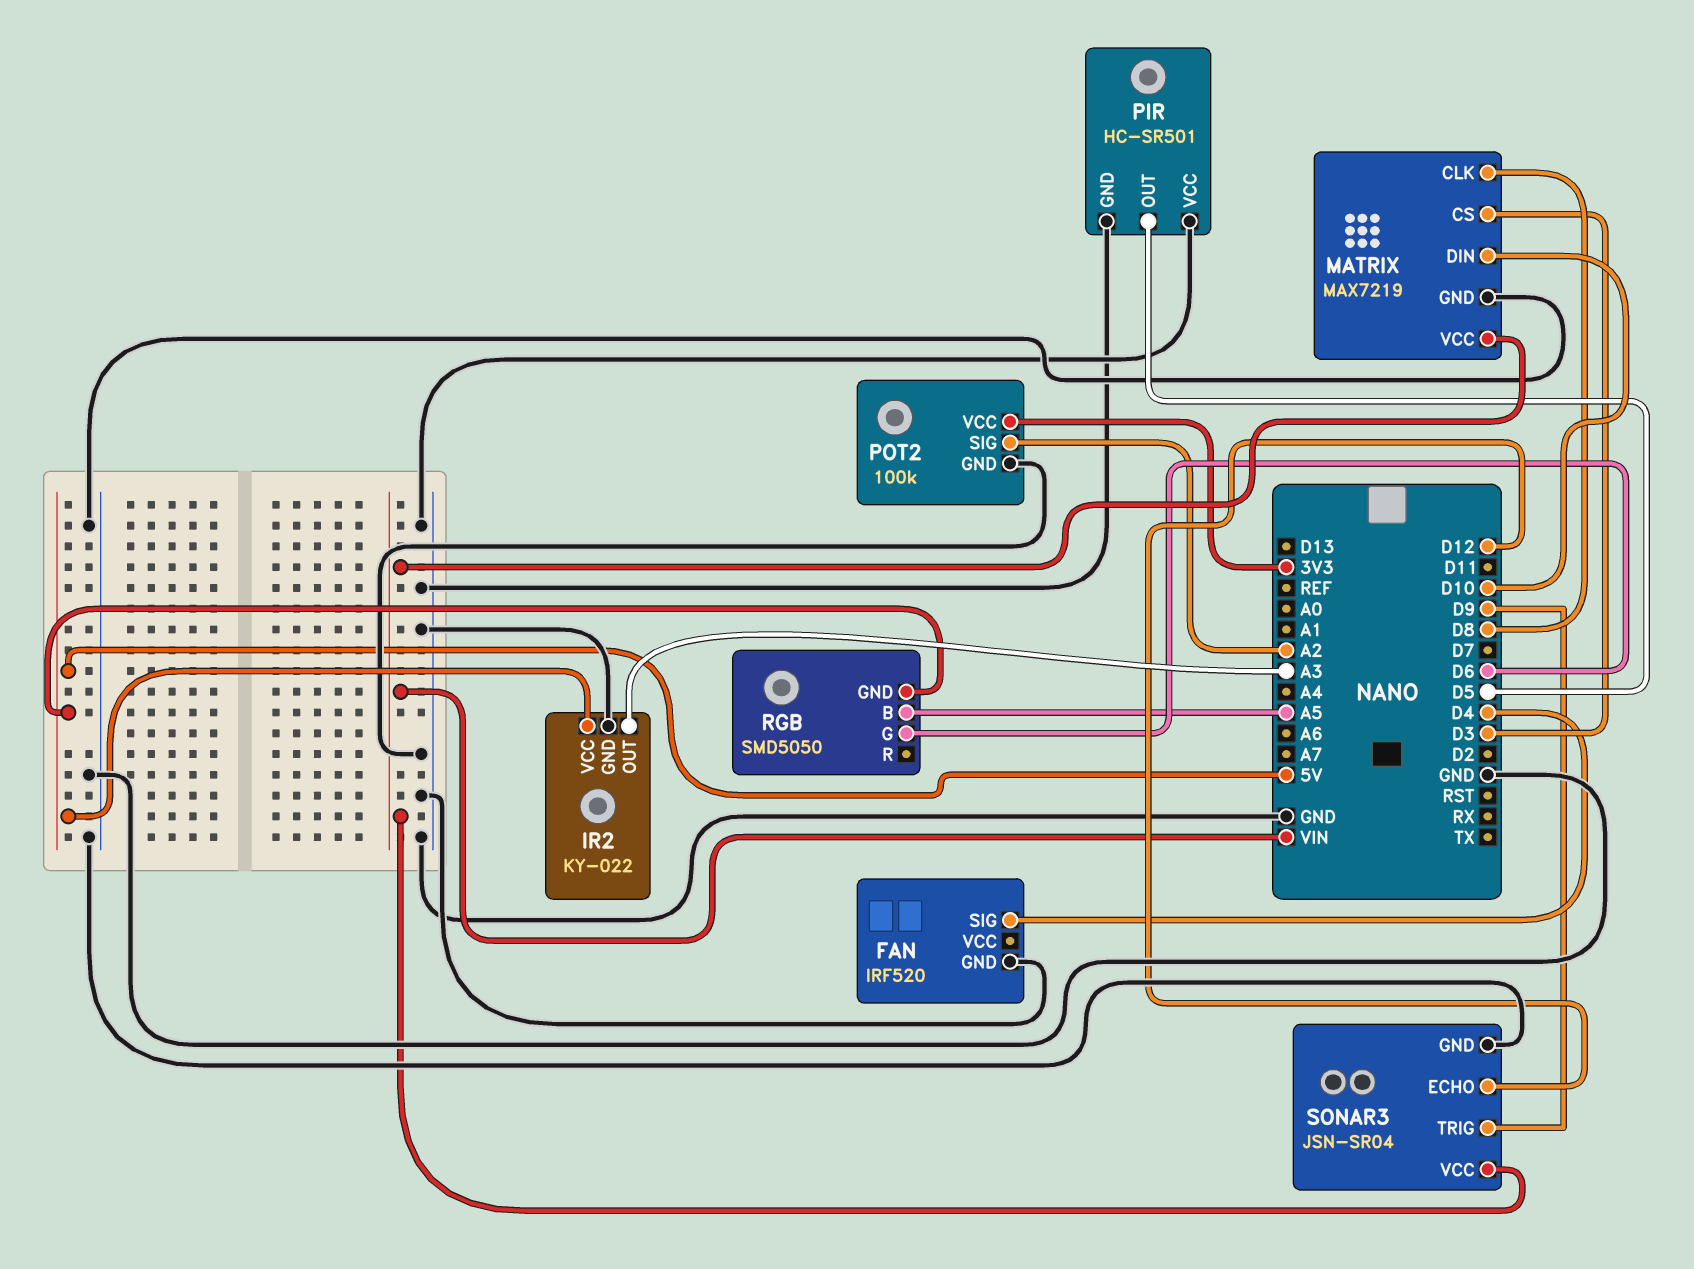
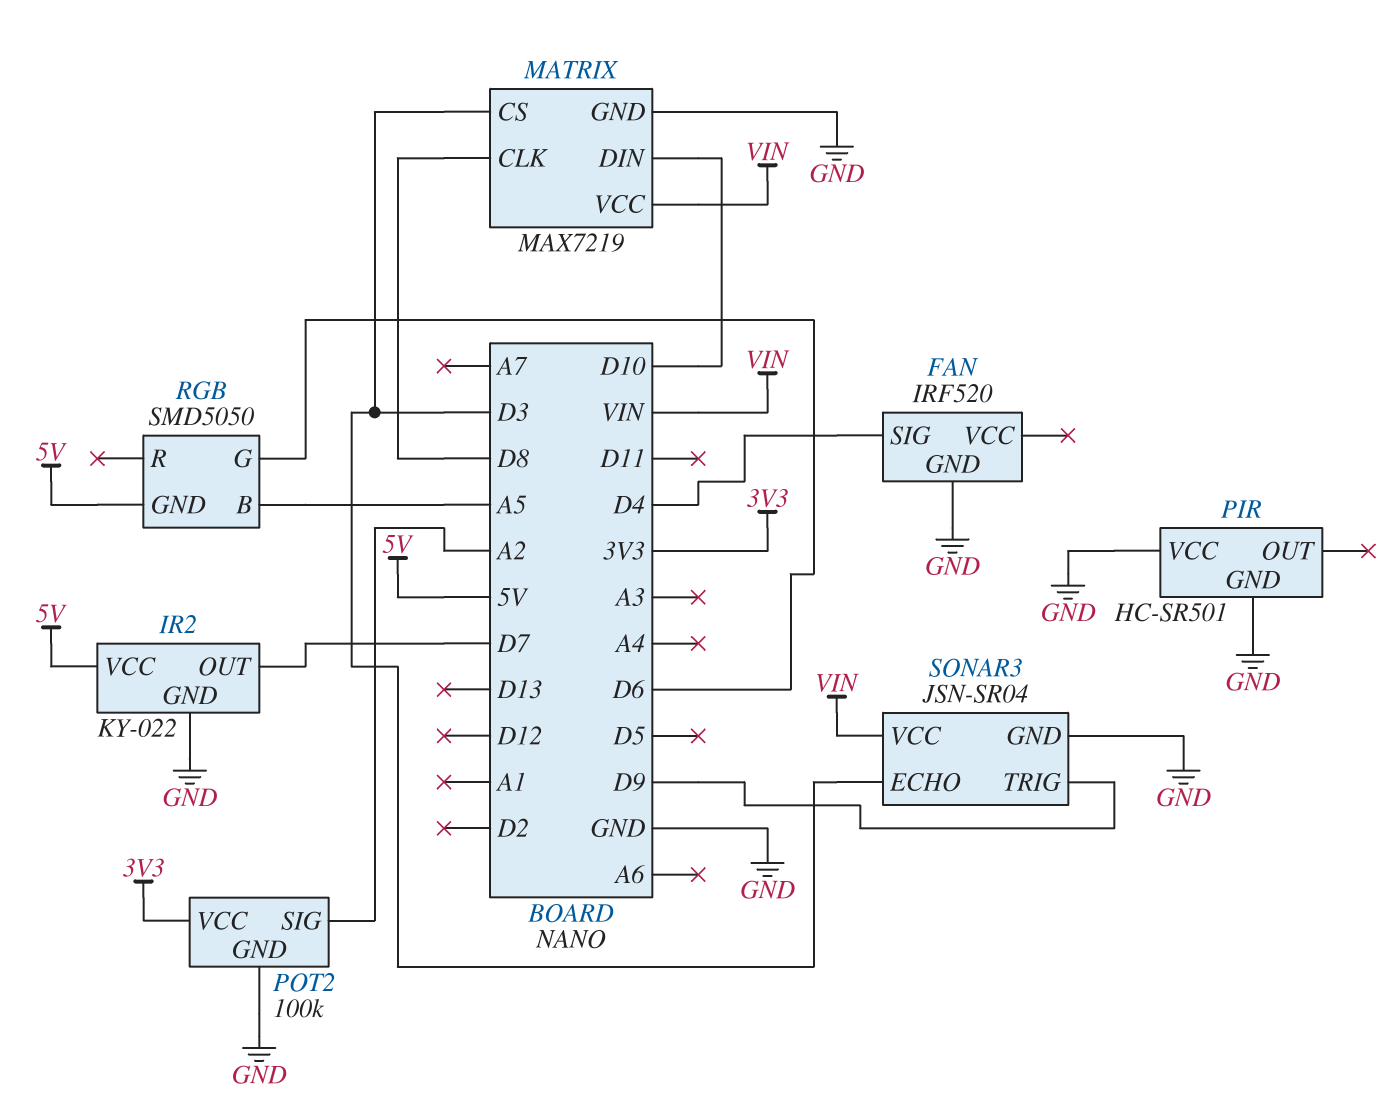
IR2 pin OUT: A3 -> D7
PIR pin OUT: D5 -> none
SONAR3 pin ECHO: D12 -> D3

